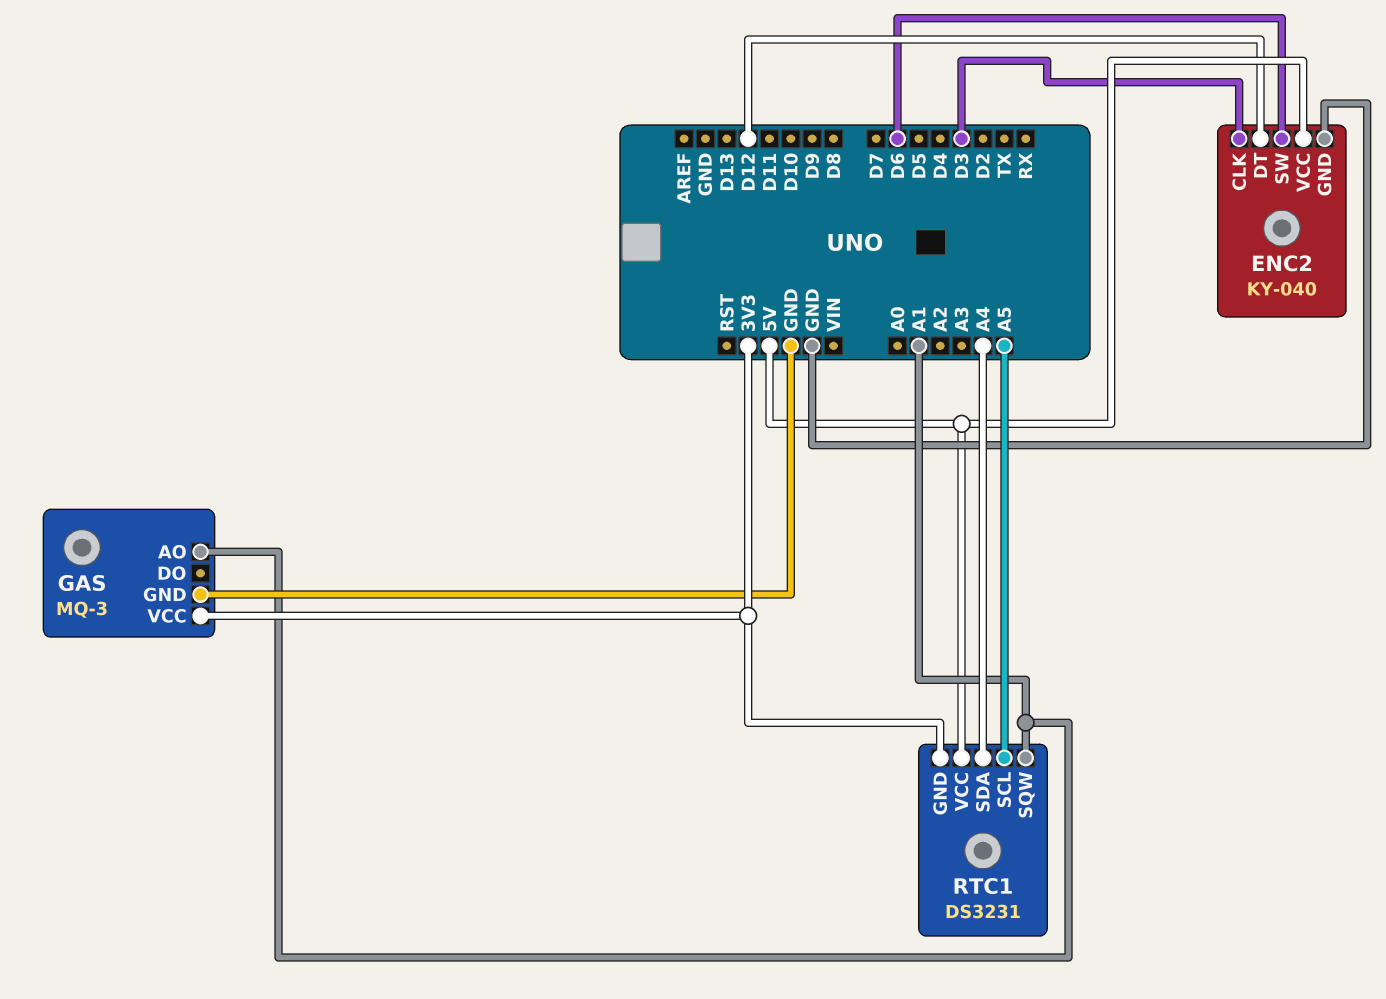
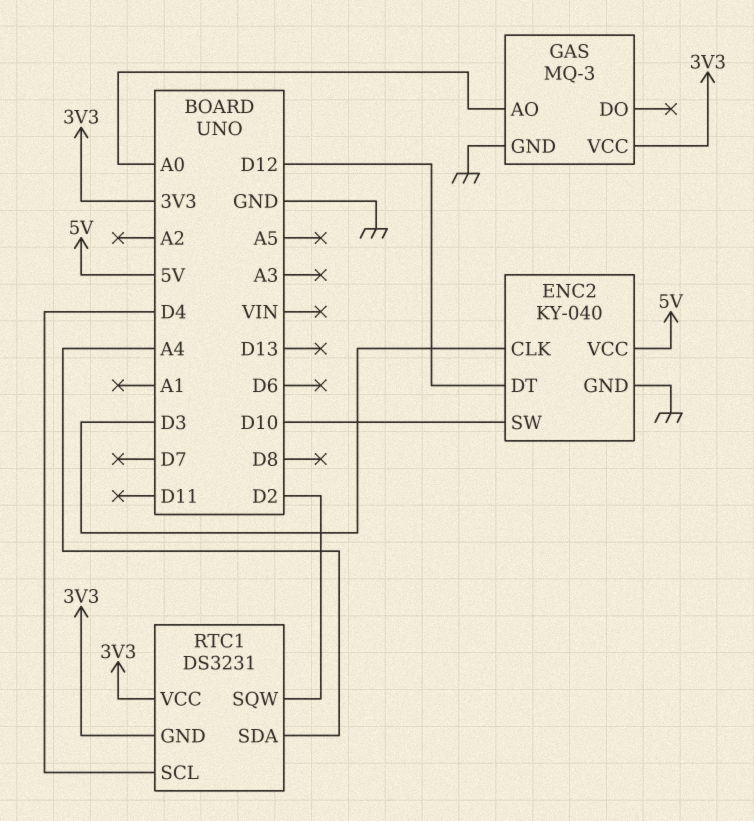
ENC2 pin SW: D6 -> D10
GAS pin AO: A1 -> A0
RTC1 pin SCL: A5 -> D4
RTC1 pin SQW: A1 -> D2
RTC1 pin VCC: 5V -> 3V3

